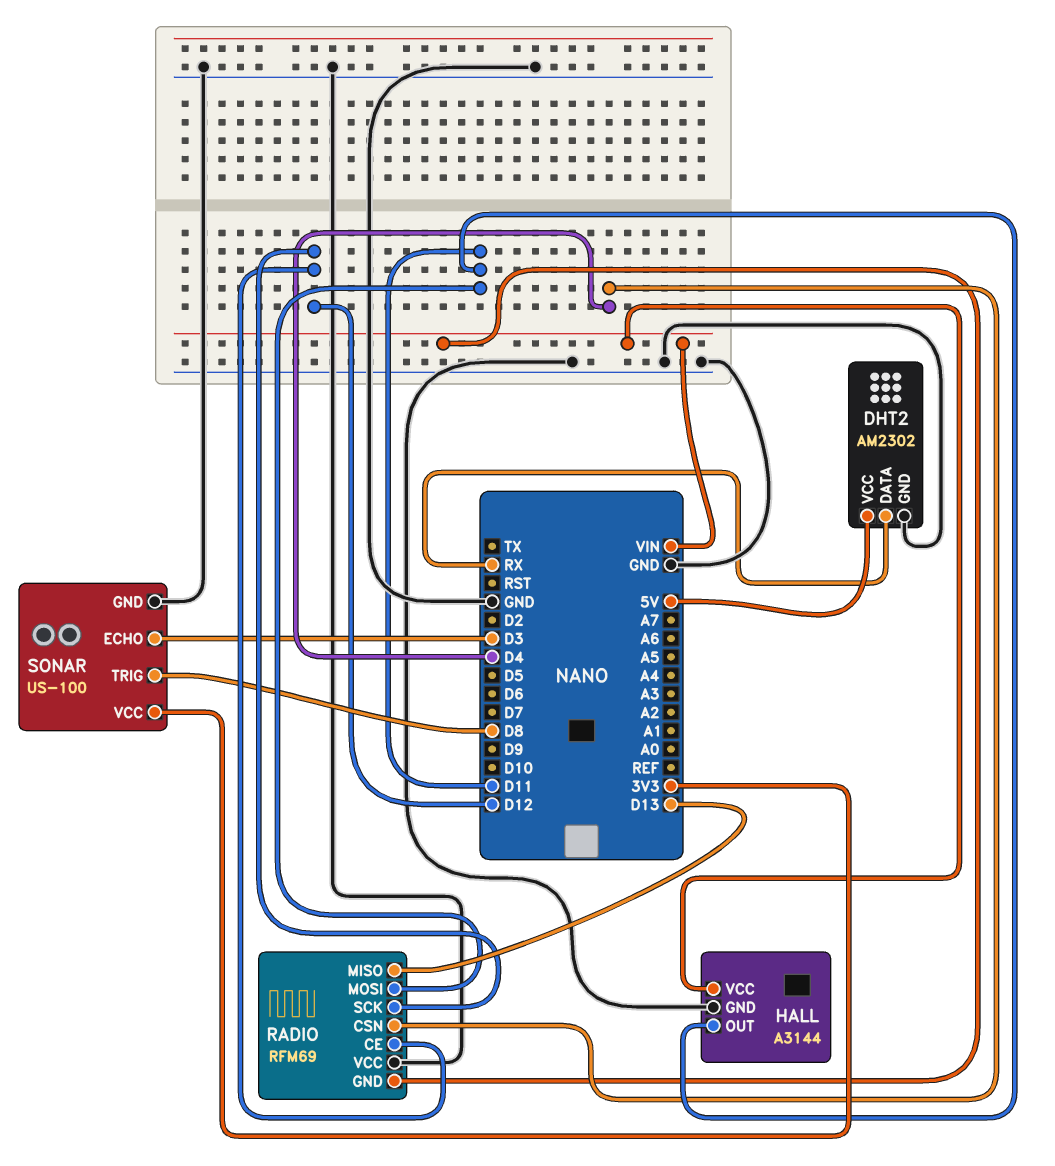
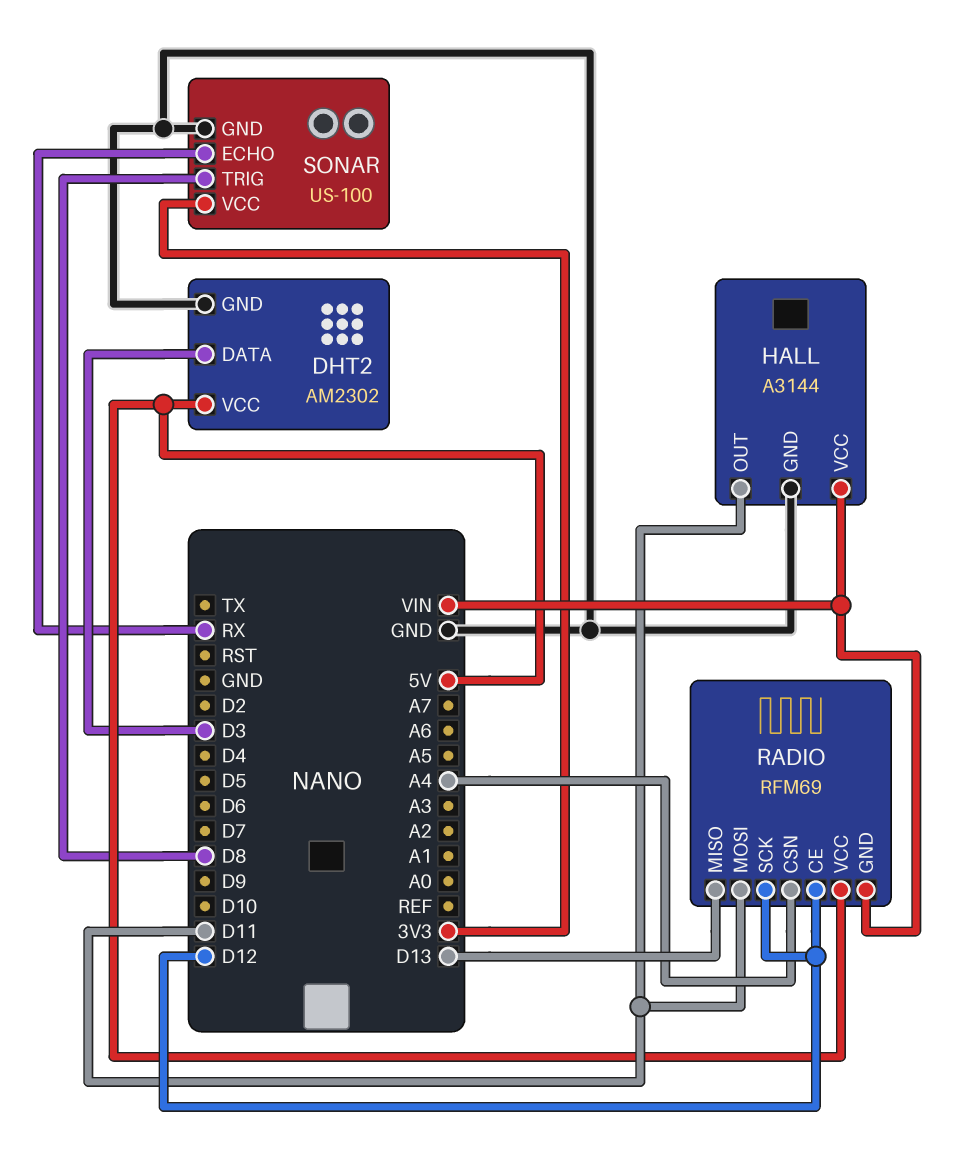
DHT2 pin DATA: RX -> D3
RADIO pin CSN: D4 -> A4
RADIO pin VCC: GND -> 5V
SONAR pin ECHO: D3 -> RX

